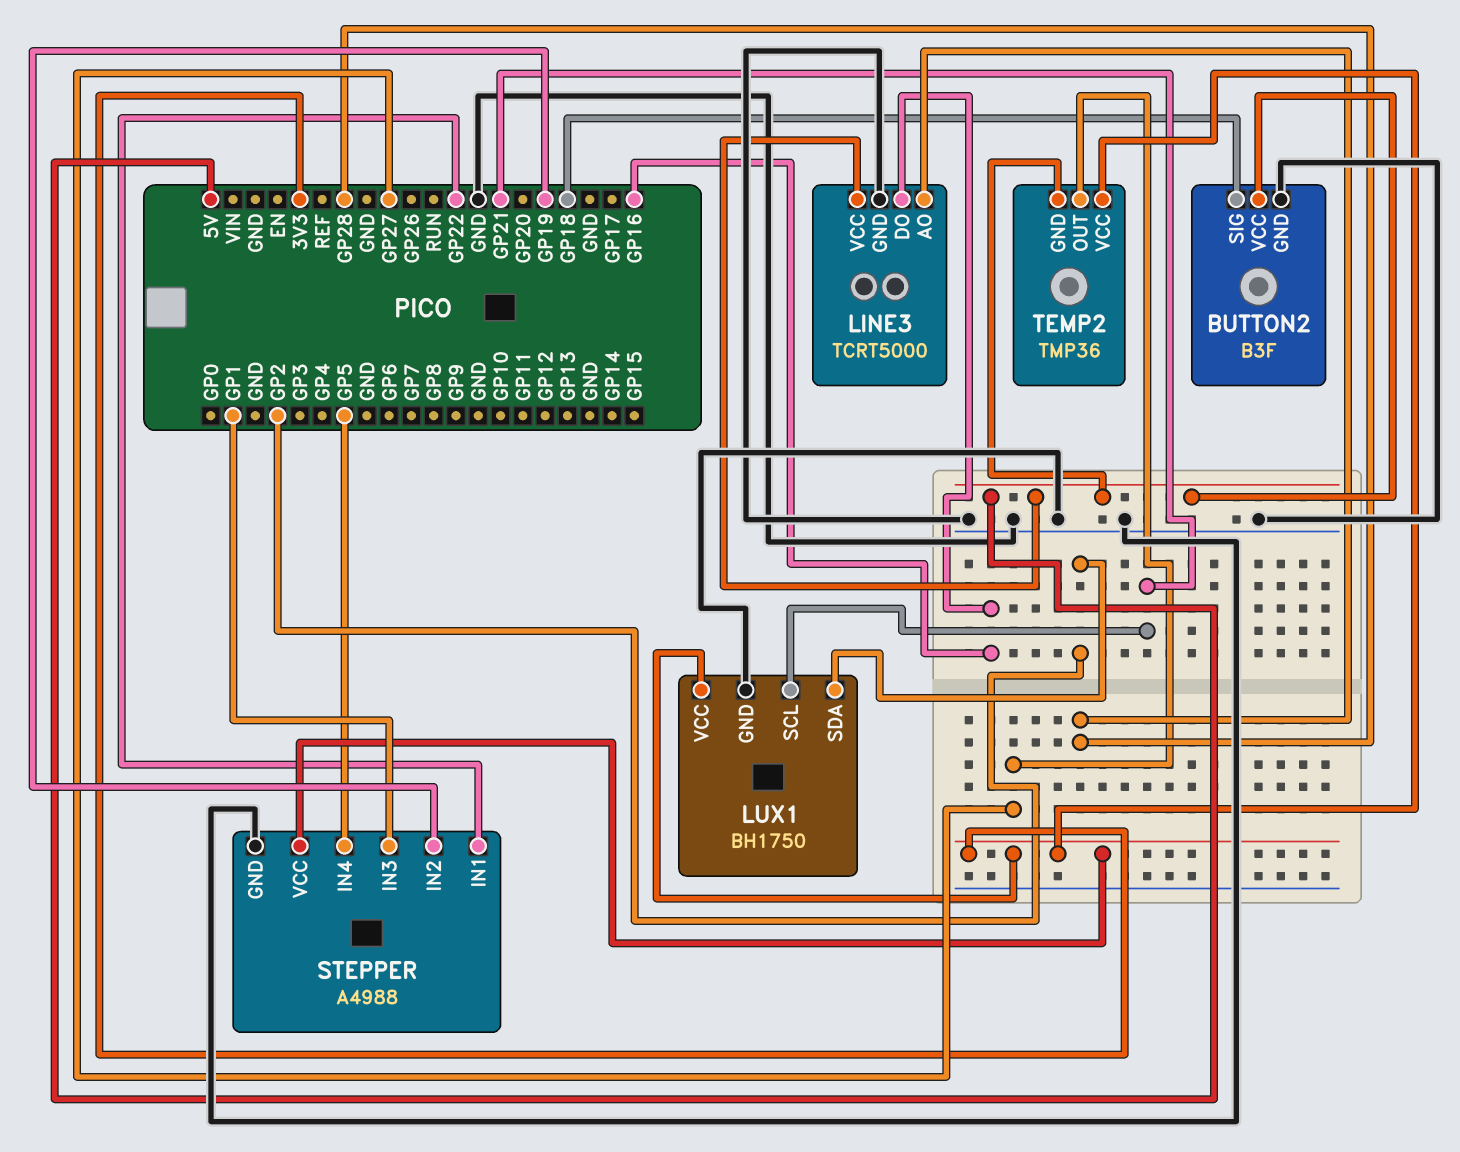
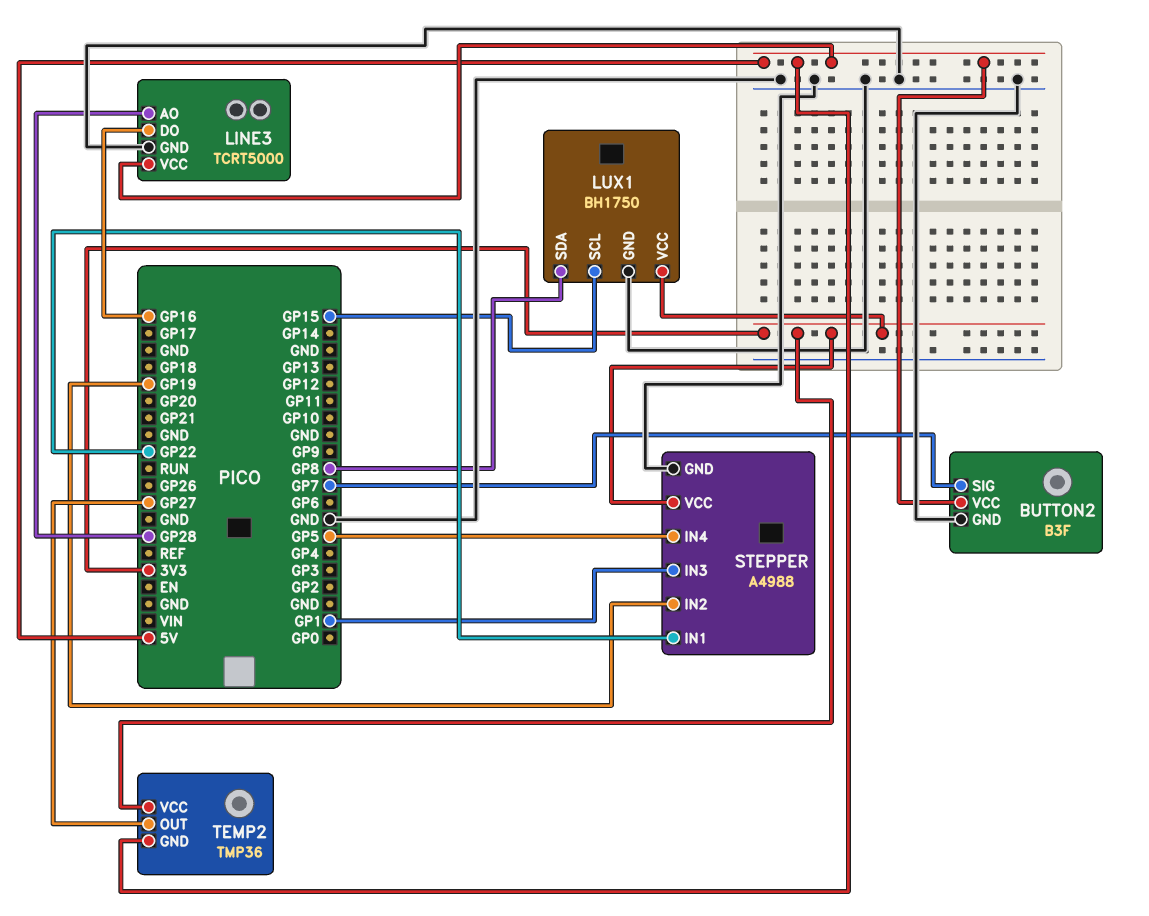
BUTTON2 pin SIG: GP18 -> GP7
LUX1 pin SCL: GP21 -> GP15
LUX1 pin SDA: GP2 -> GP8

